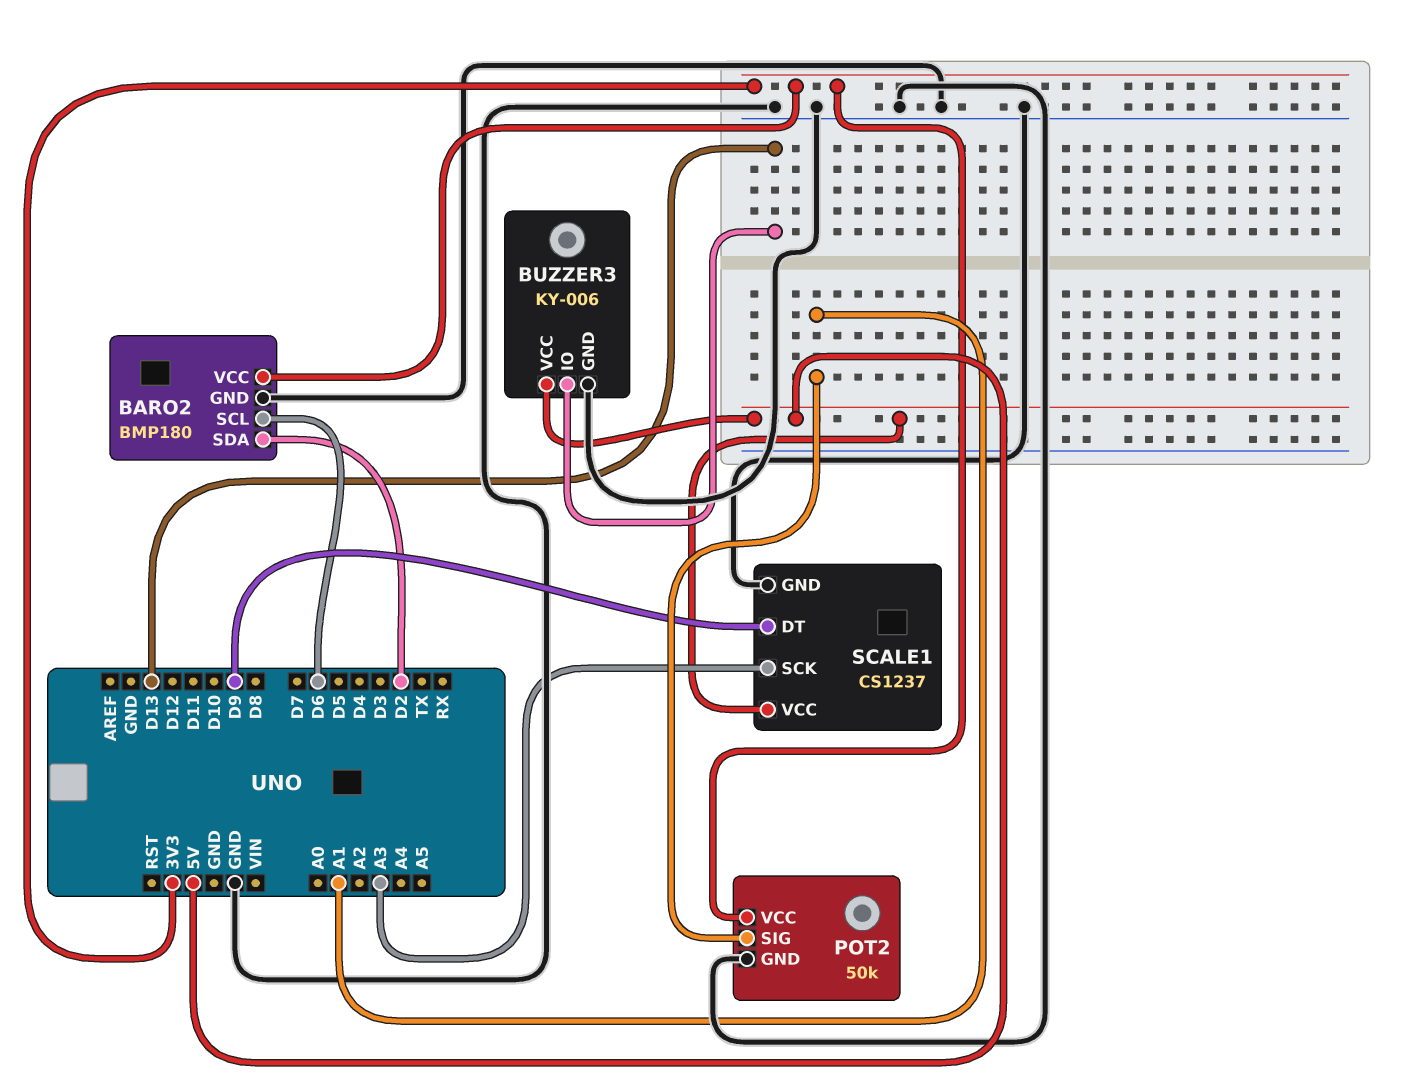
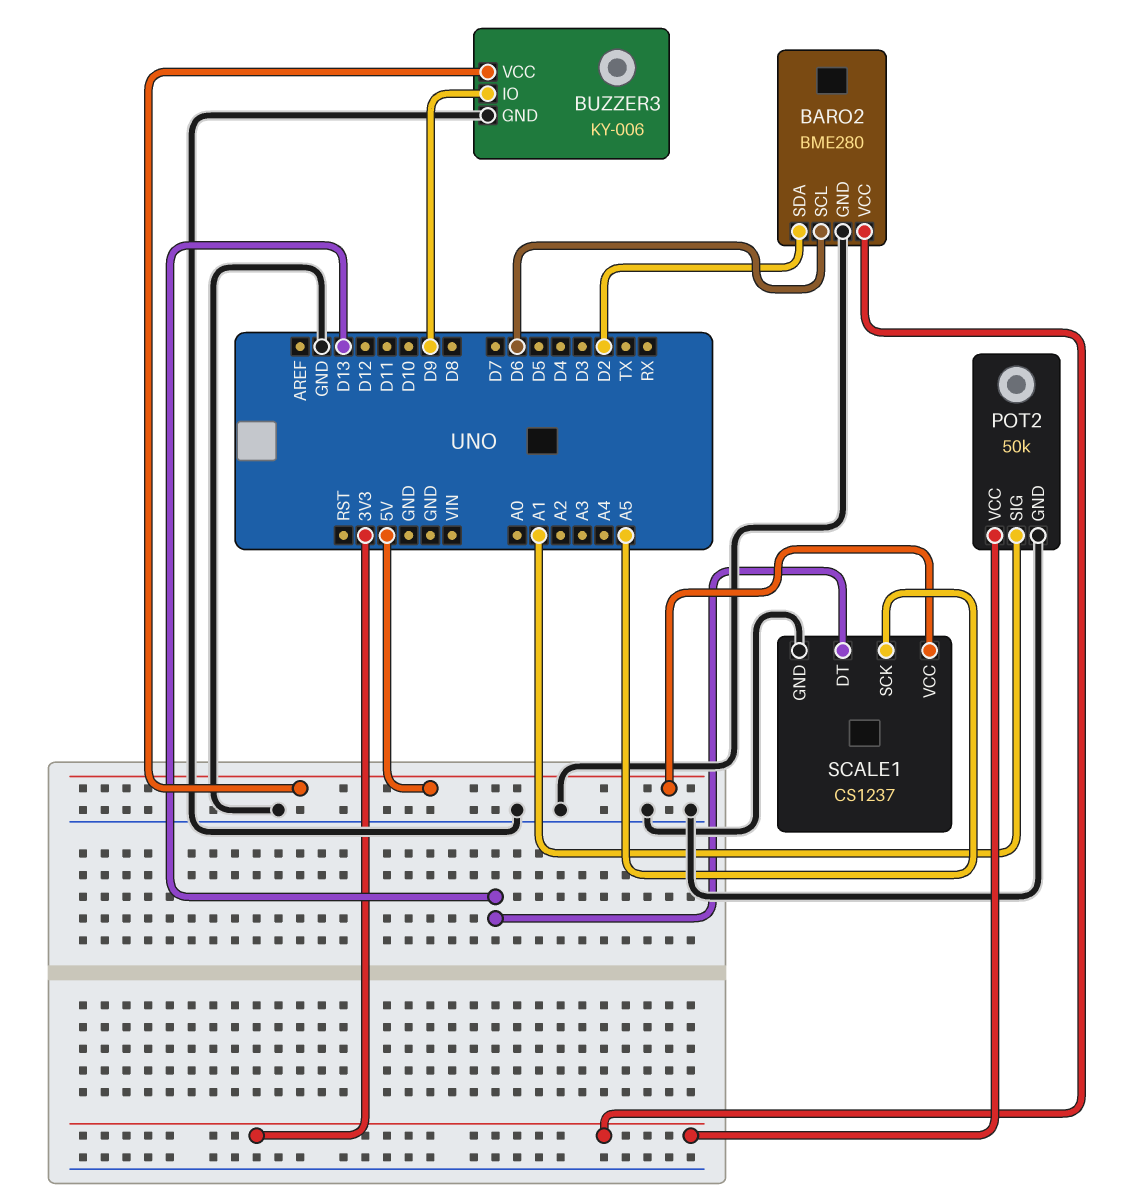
BARO2: BMP180 -> BME280
BUZZER3 pin IO: D13 -> D9
SCALE1 pin DT: D9 -> D13
SCALE1 pin SCK: A3 -> A5

